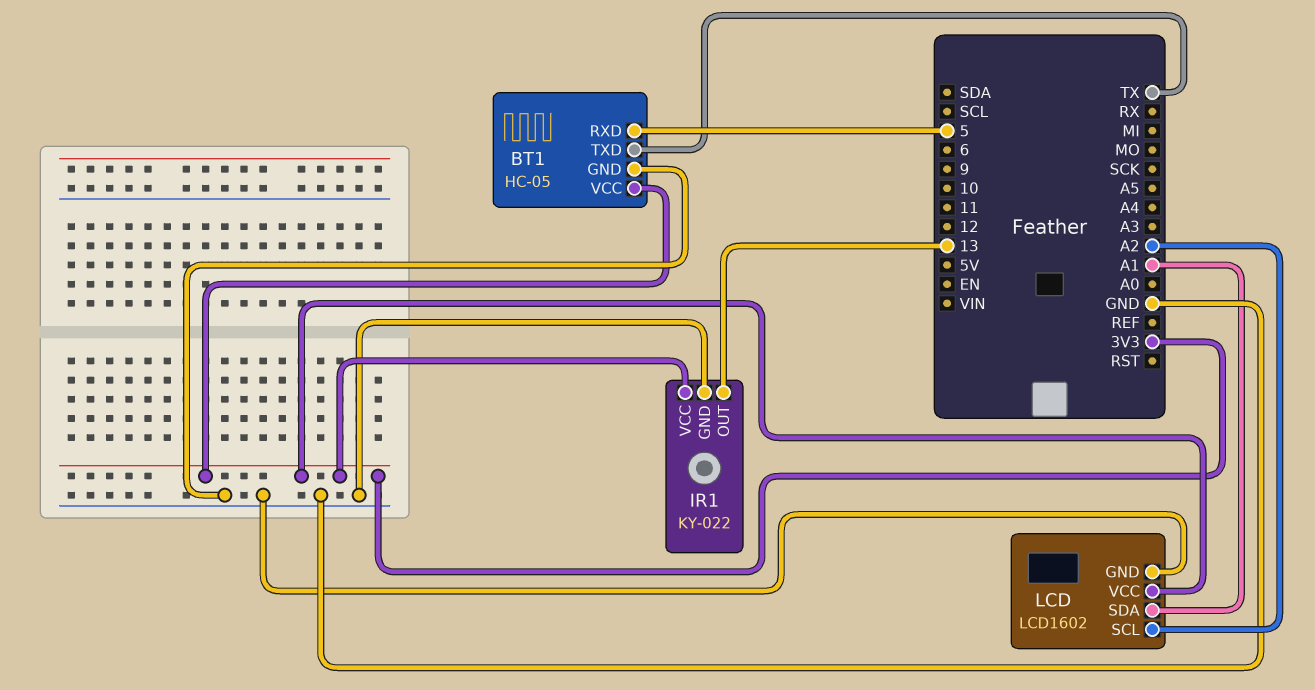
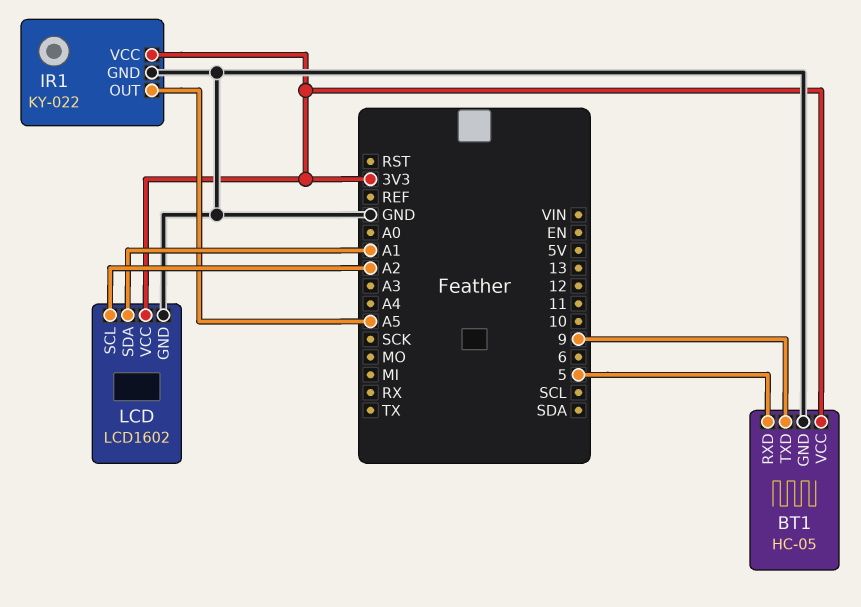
BT1 pin TXD: TX -> 9
IR1 pin OUT: 13 -> A5

